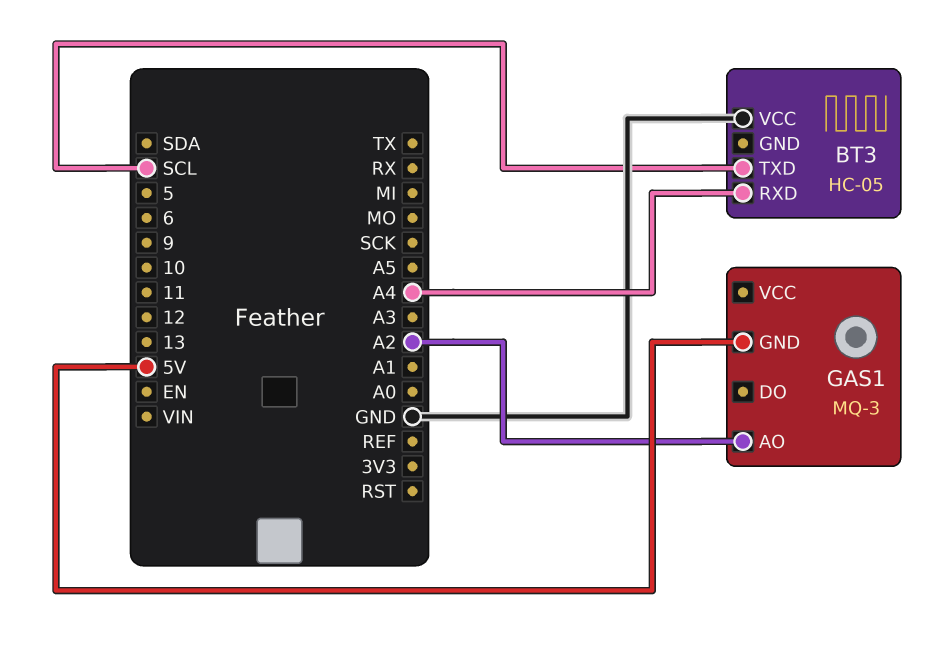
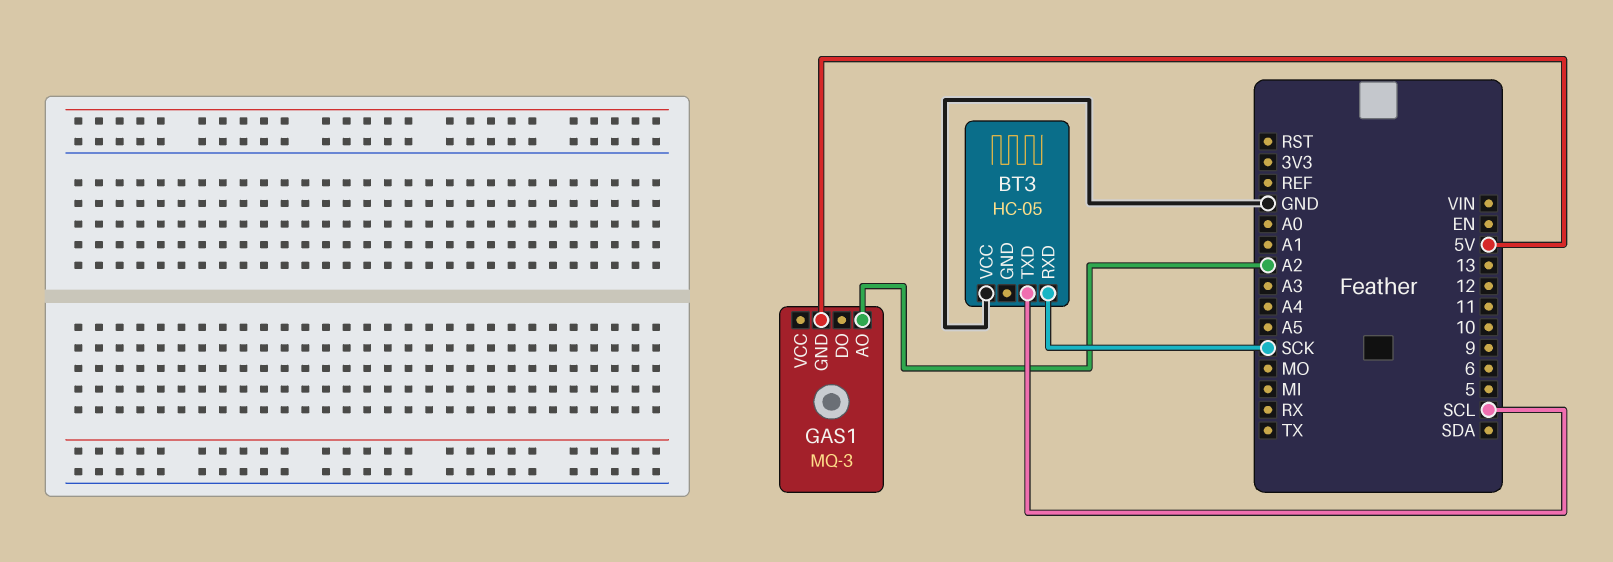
BT3 pin RXD: A4 -> SCK

